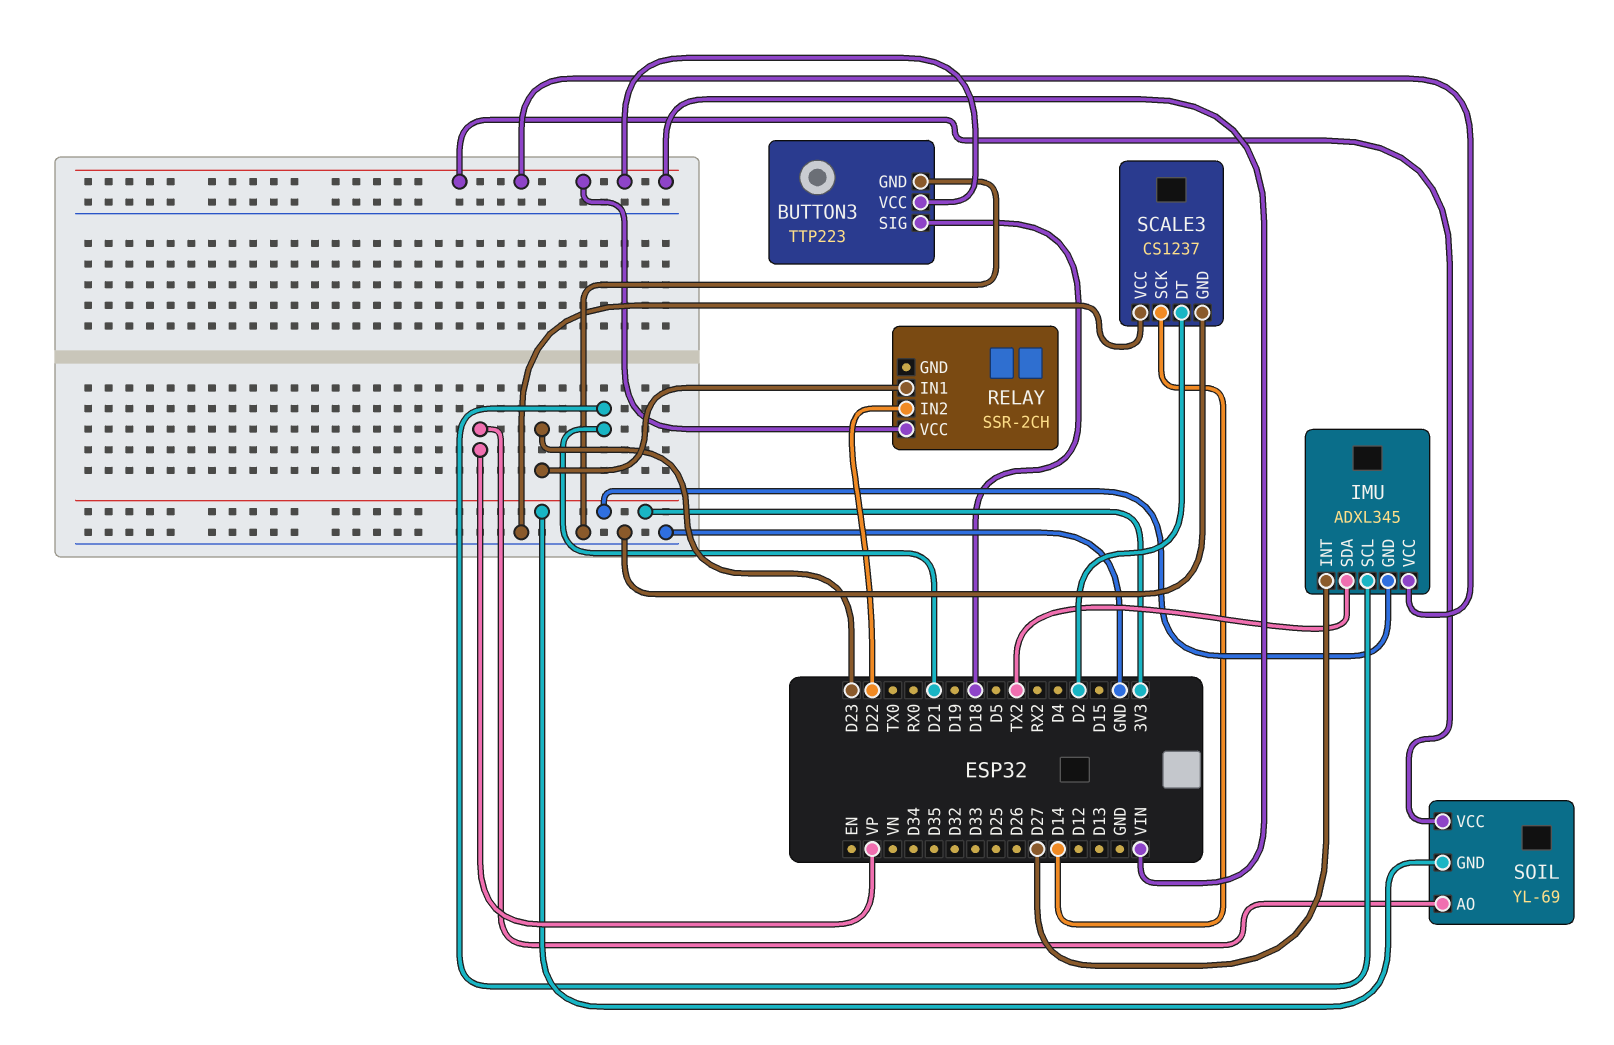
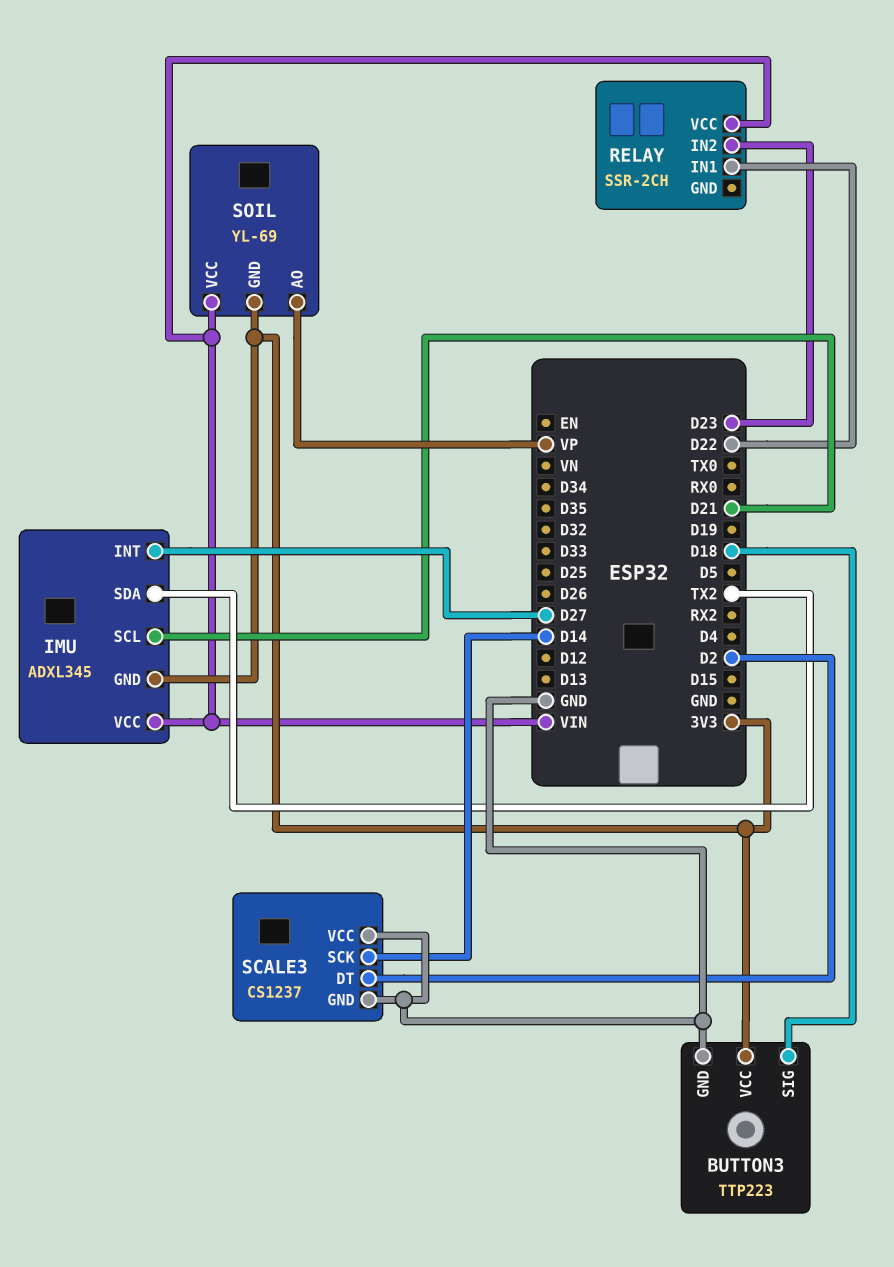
BUTTON3 pin VCC: VIN -> 3V3
RELAY pin IN1: D23 -> D22
RELAY pin IN2: D22 -> D23

